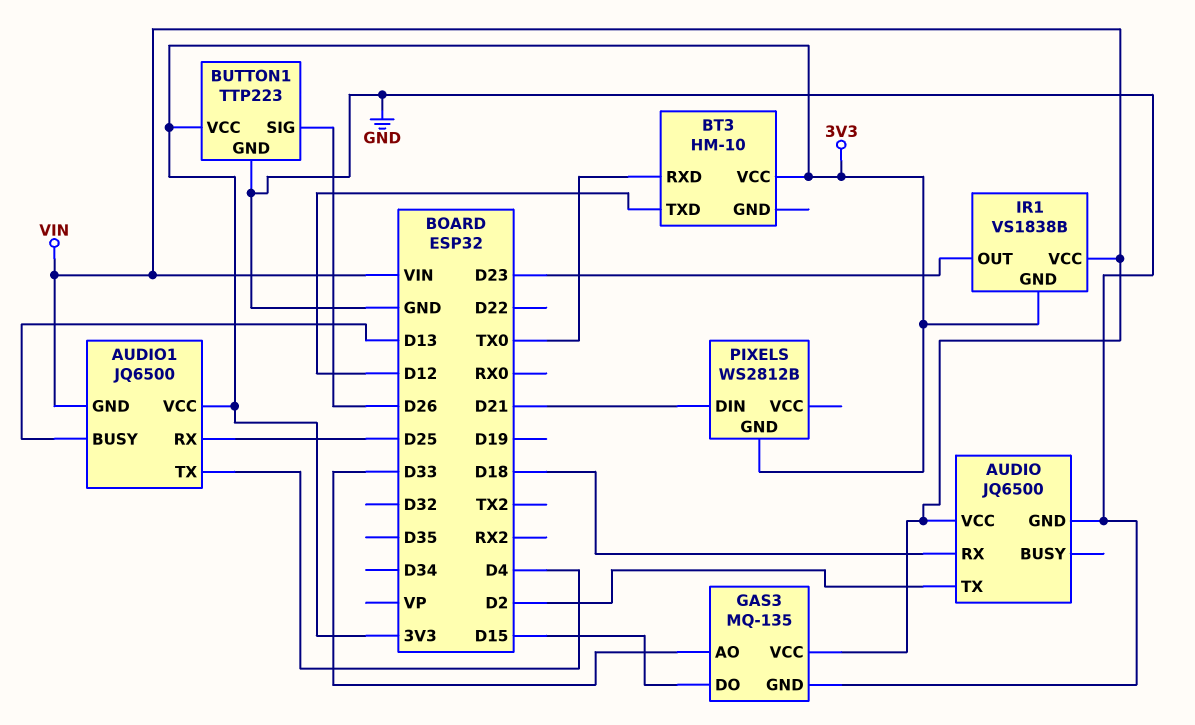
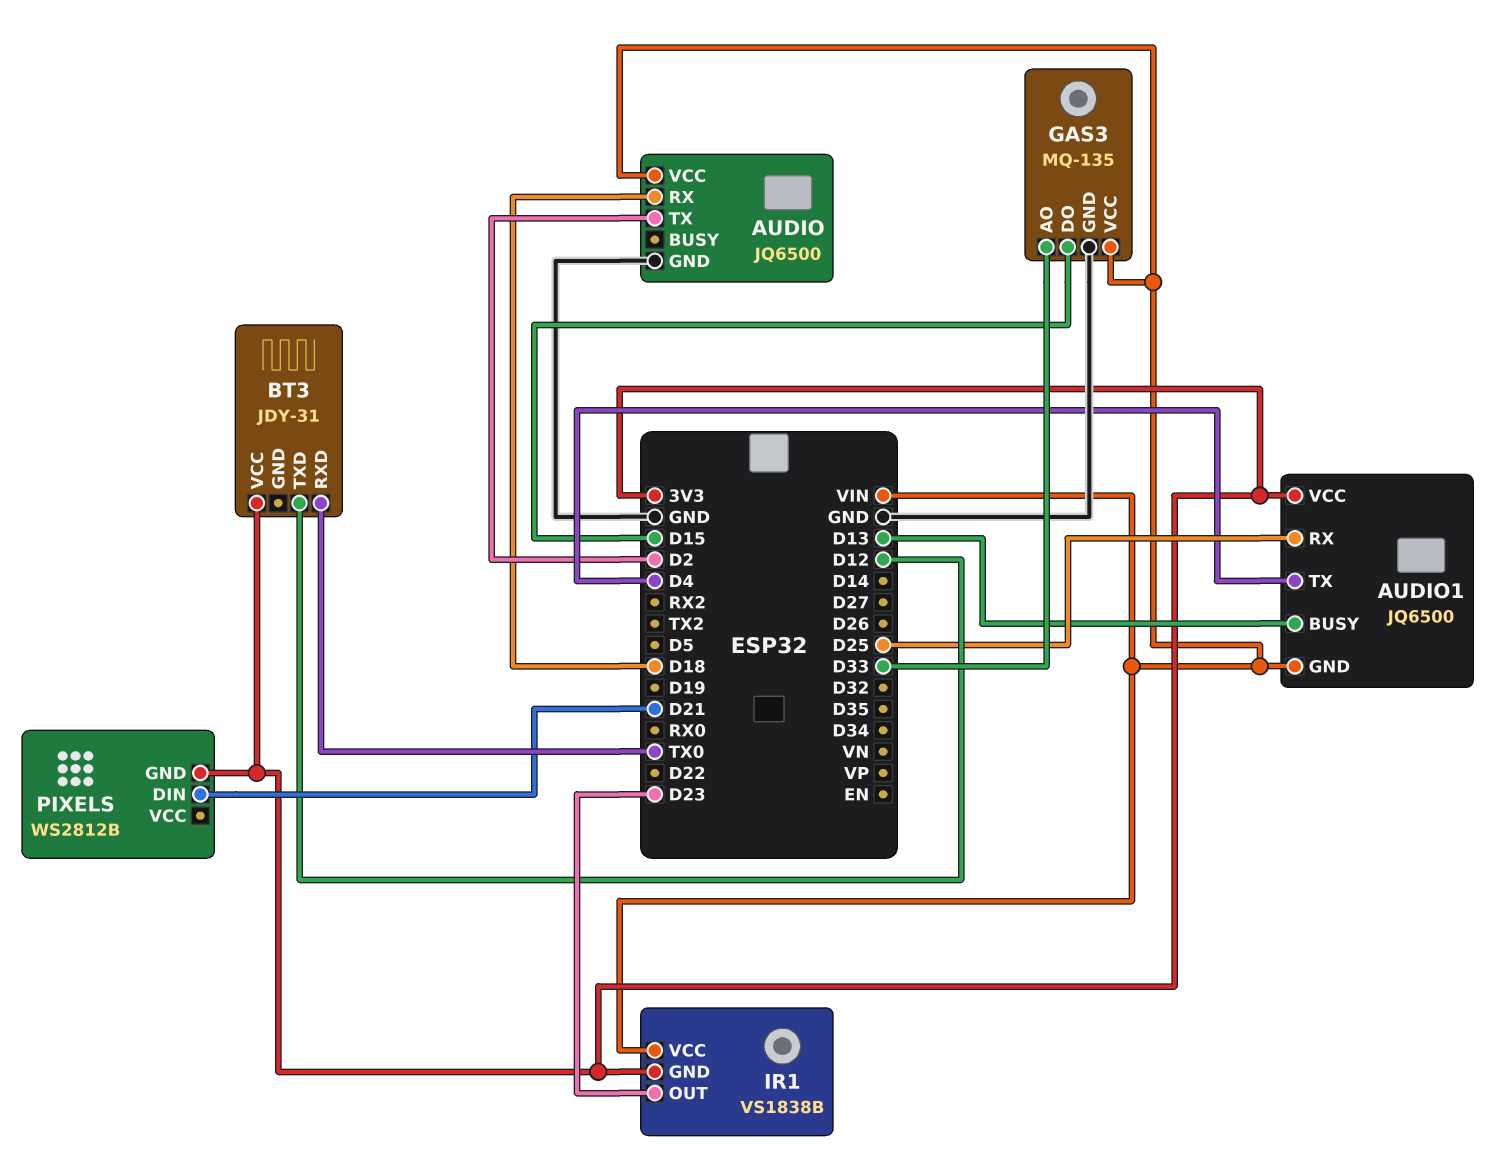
BT3: HM-10 -> JDY-31
BUTTON1: TTP223 -> none
BUTTON1 pin GND: GND -> none
BUTTON1 pin SIG: D26 -> none
BUTTON1 pin VCC: 3V3 -> none

